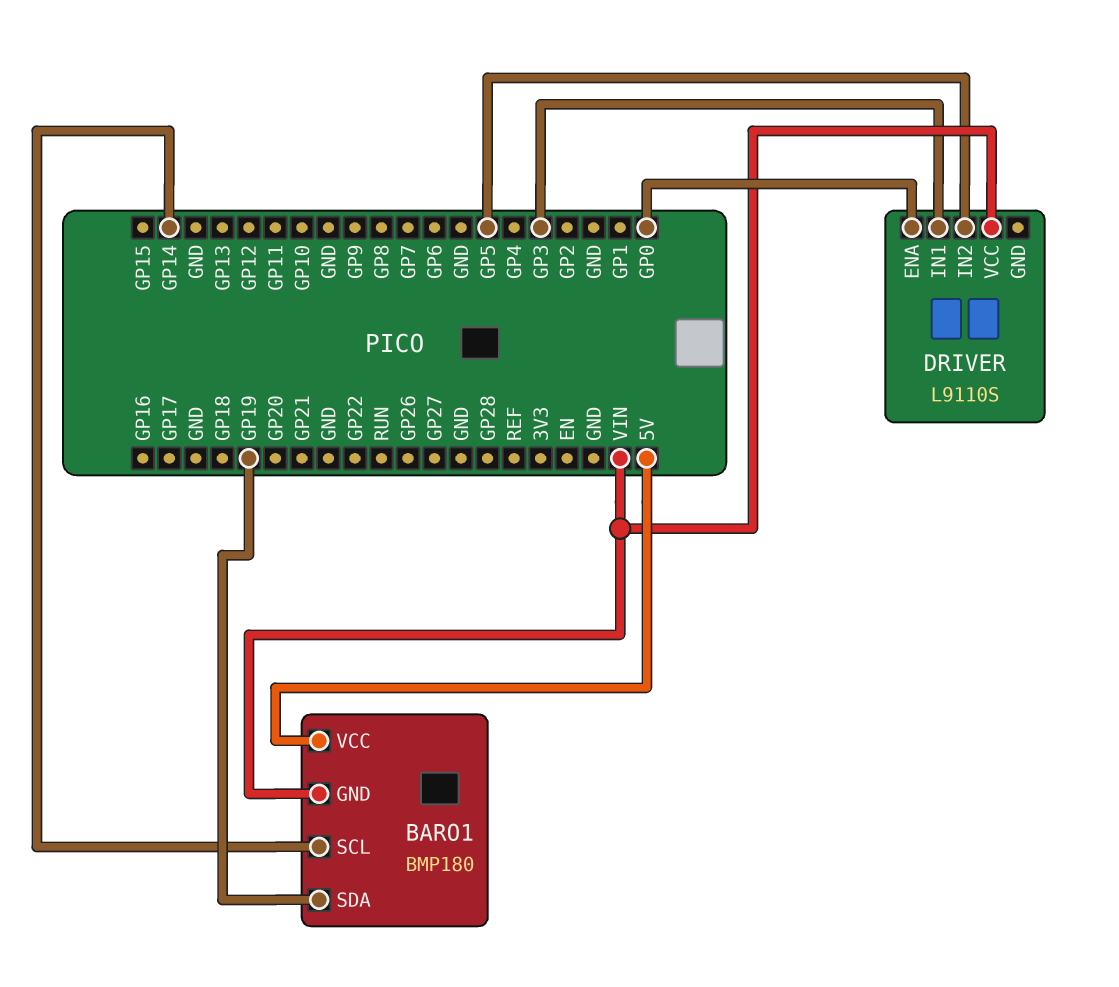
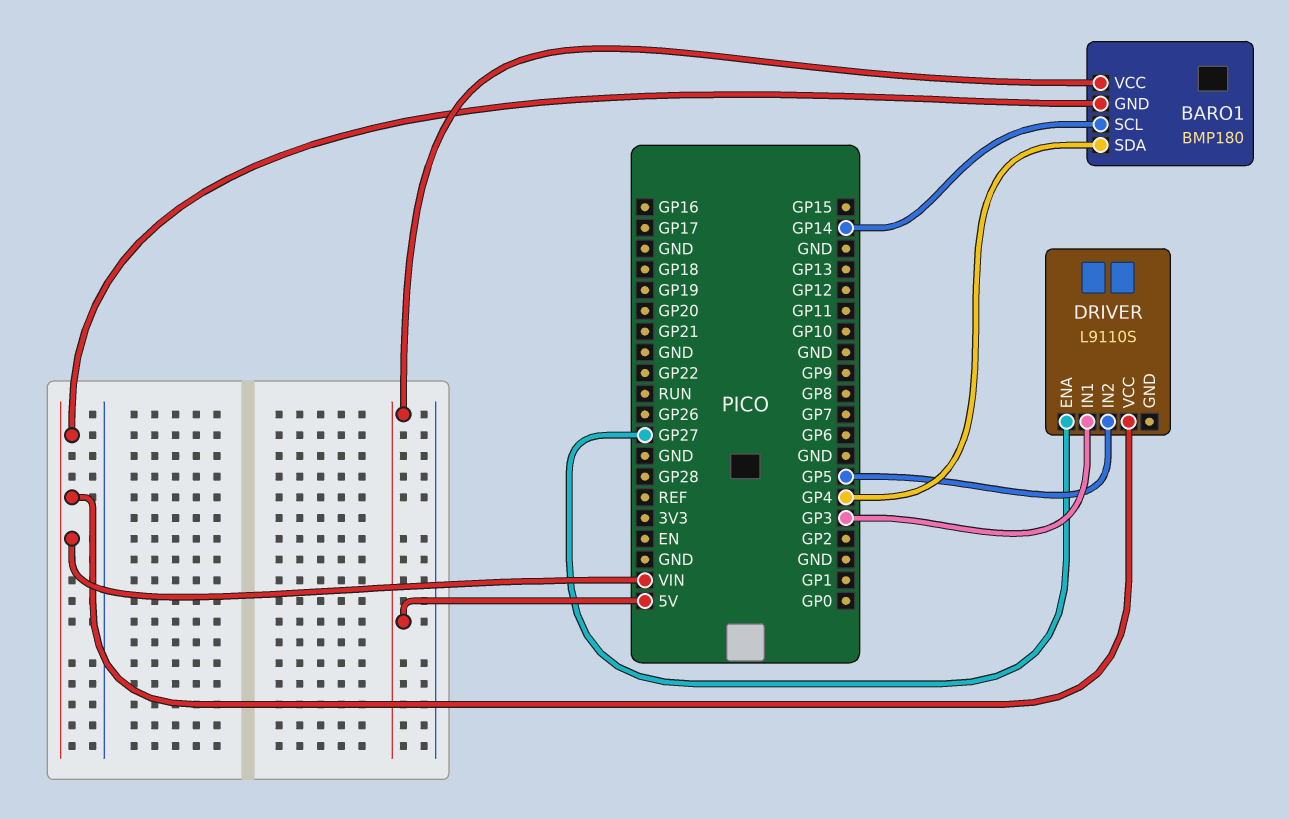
BARO1 pin SDA: GP19 -> GP4
DRIVER pin ENA: GP0 -> GP27

